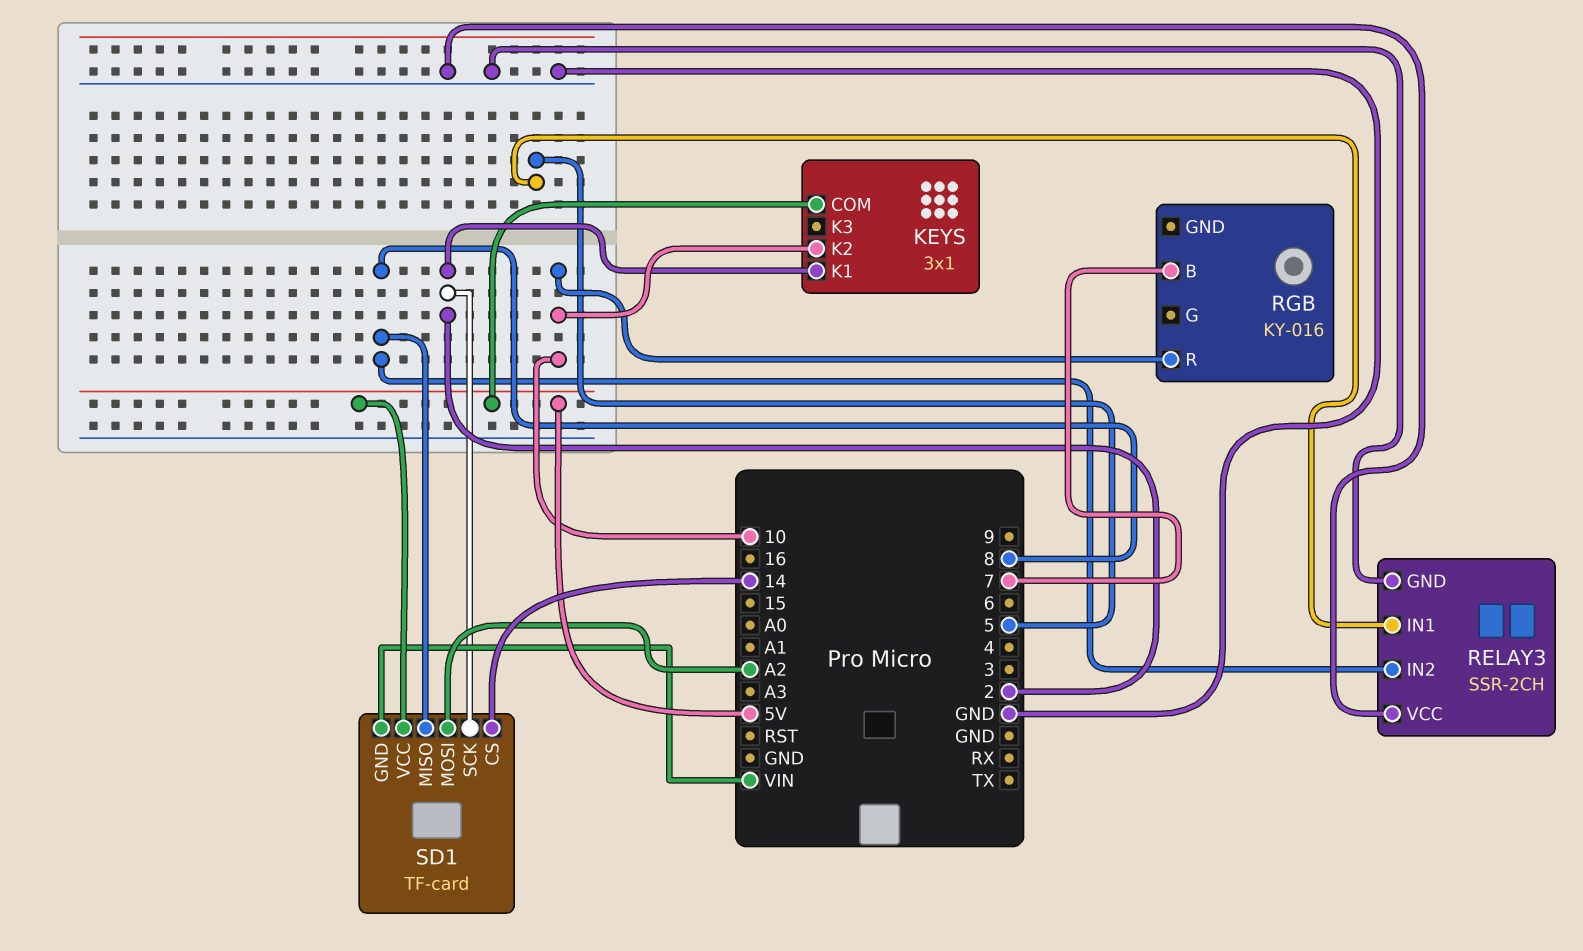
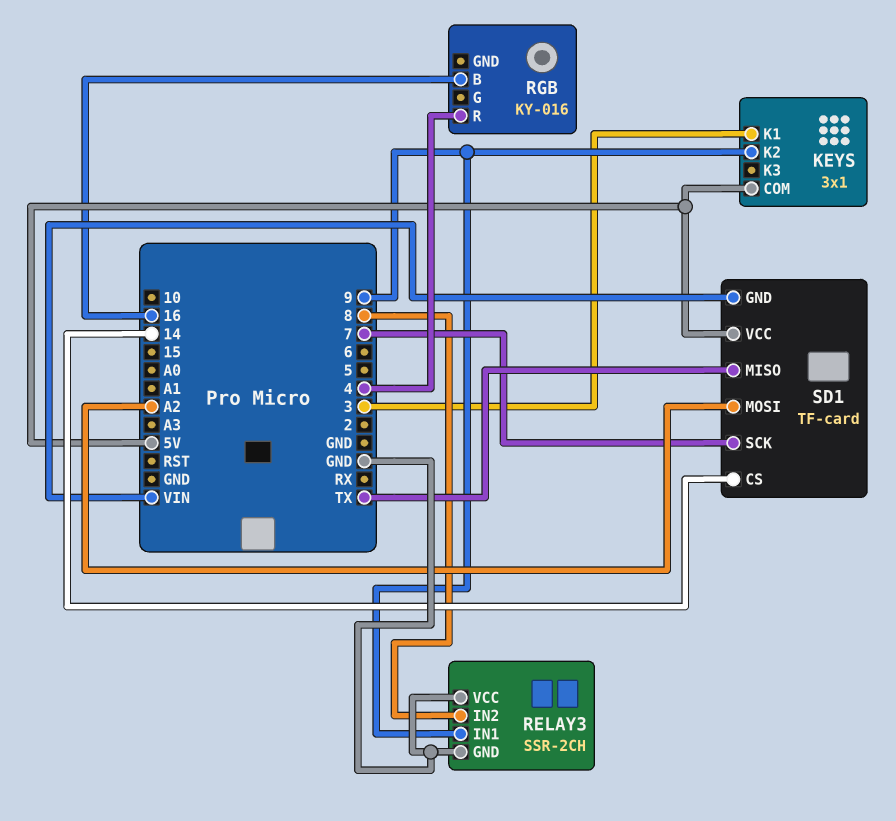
KEYS pin K1: 2 -> 3
KEYS pin K2: 10 -> 9
RELAY3 pin IN1: 5 -> 9
RGB pin B: 7 -> 16
RGB pin R: 10 -> 4
SD1 pin MISO: 8 -> TX
SD1 pin SCK: 2 -> 7

